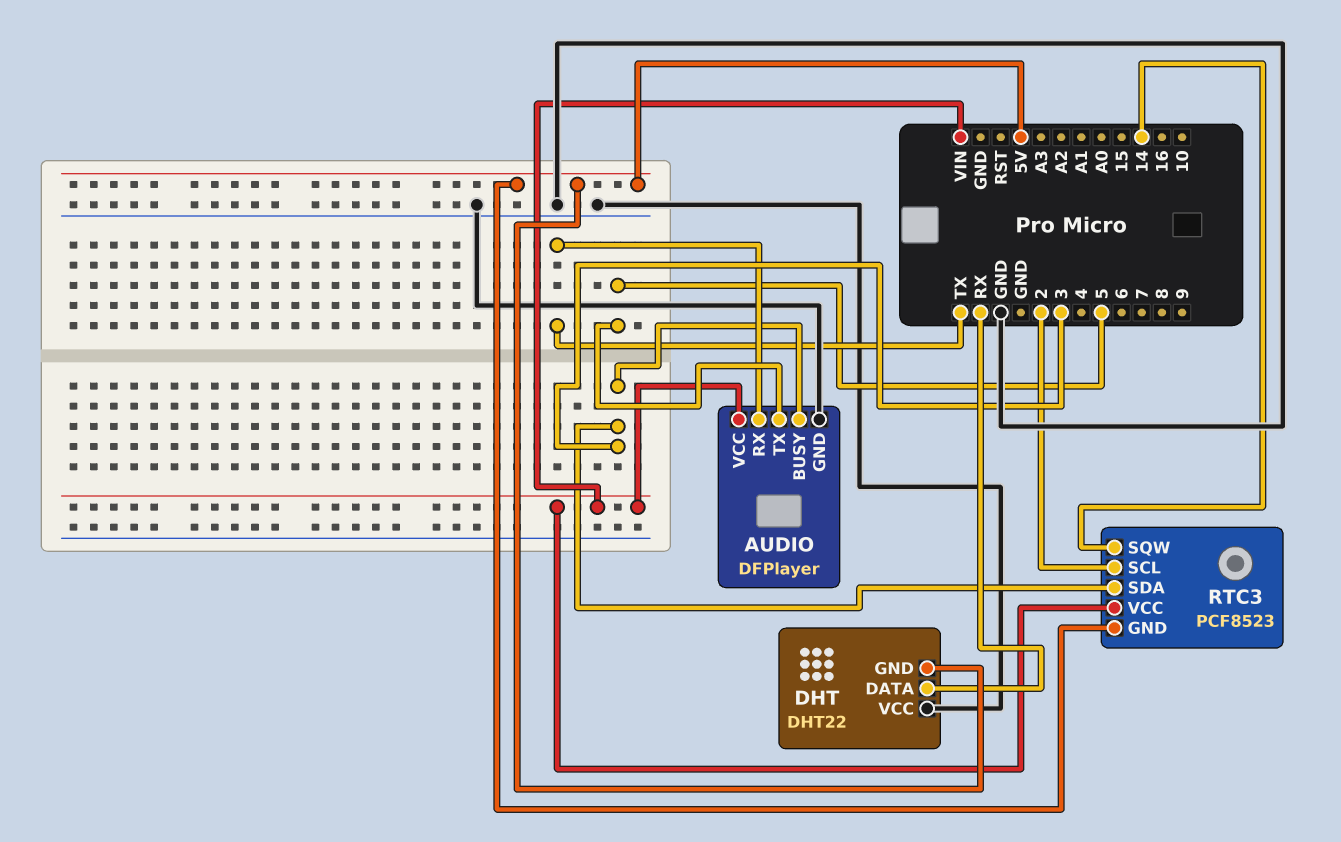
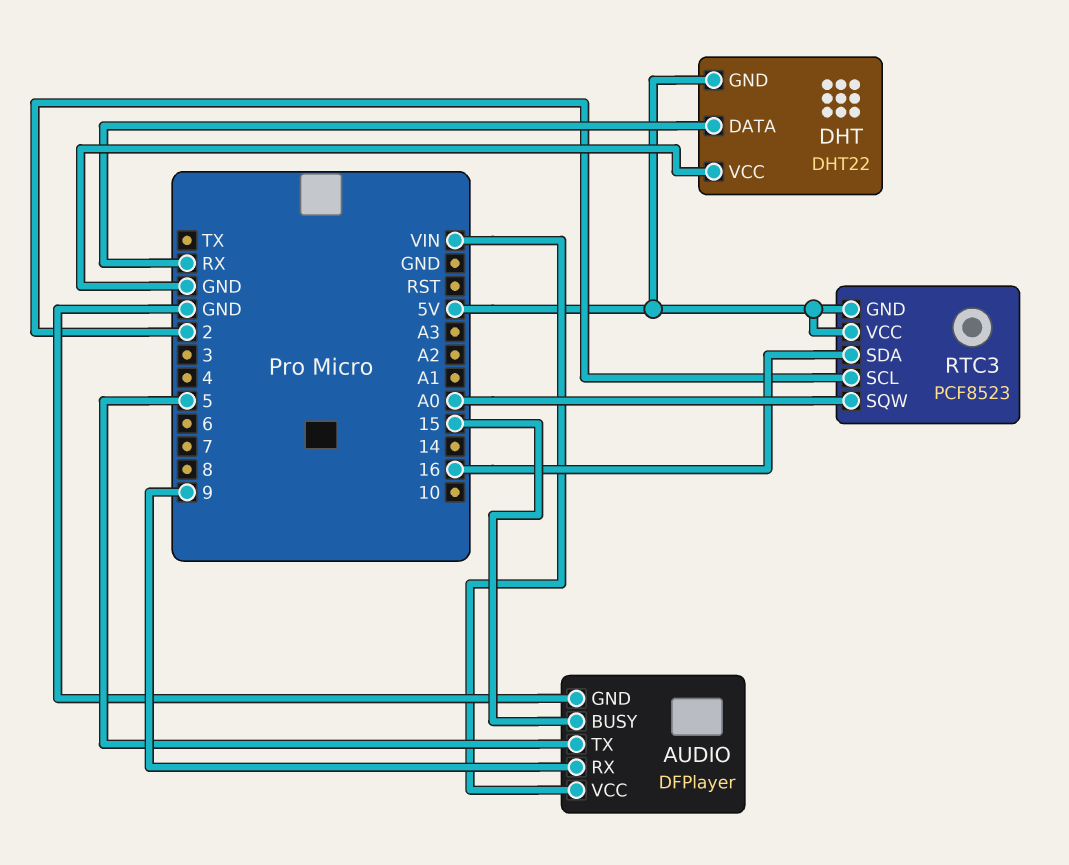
AUDIO pin BUSY: 3 -> 15
AUDIO pin RX: TX -> 9
RTC3 pin SDA: 3 -> 16
RTC3 pin SQW: 14 -> A0
RTC3 pin VCC: VIN -> 5V

